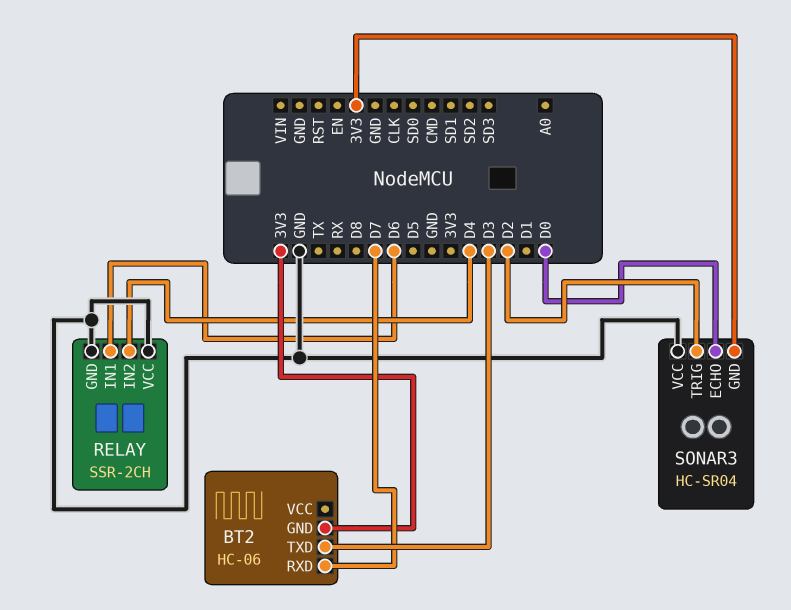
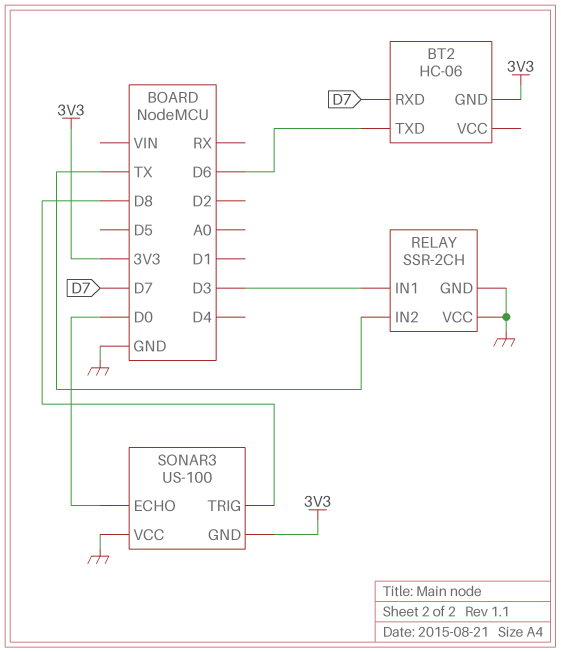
BT2 pin TXD: D3 -> D6
RELAY pin IN1: D6 -> D3
RELAY pin IN2: D4 -> TX
SONAR3: HC-SR04 -> US-100
SONAR3 pin TRIG: D2 -> D8

